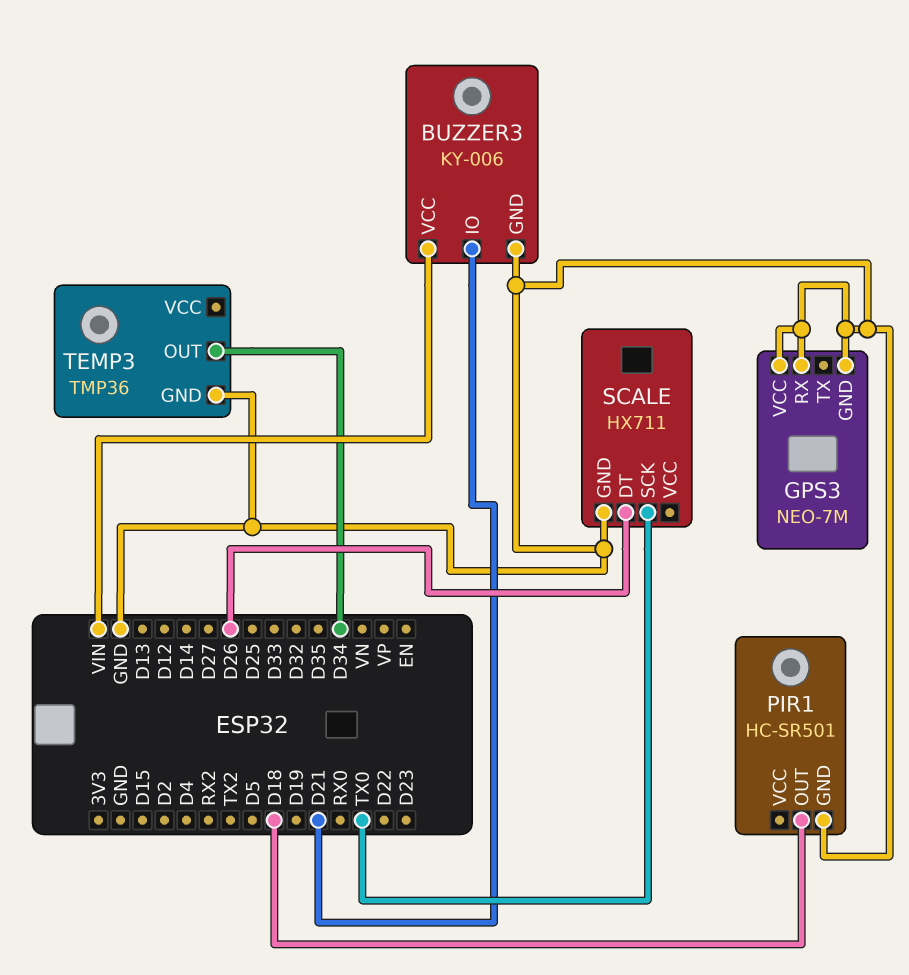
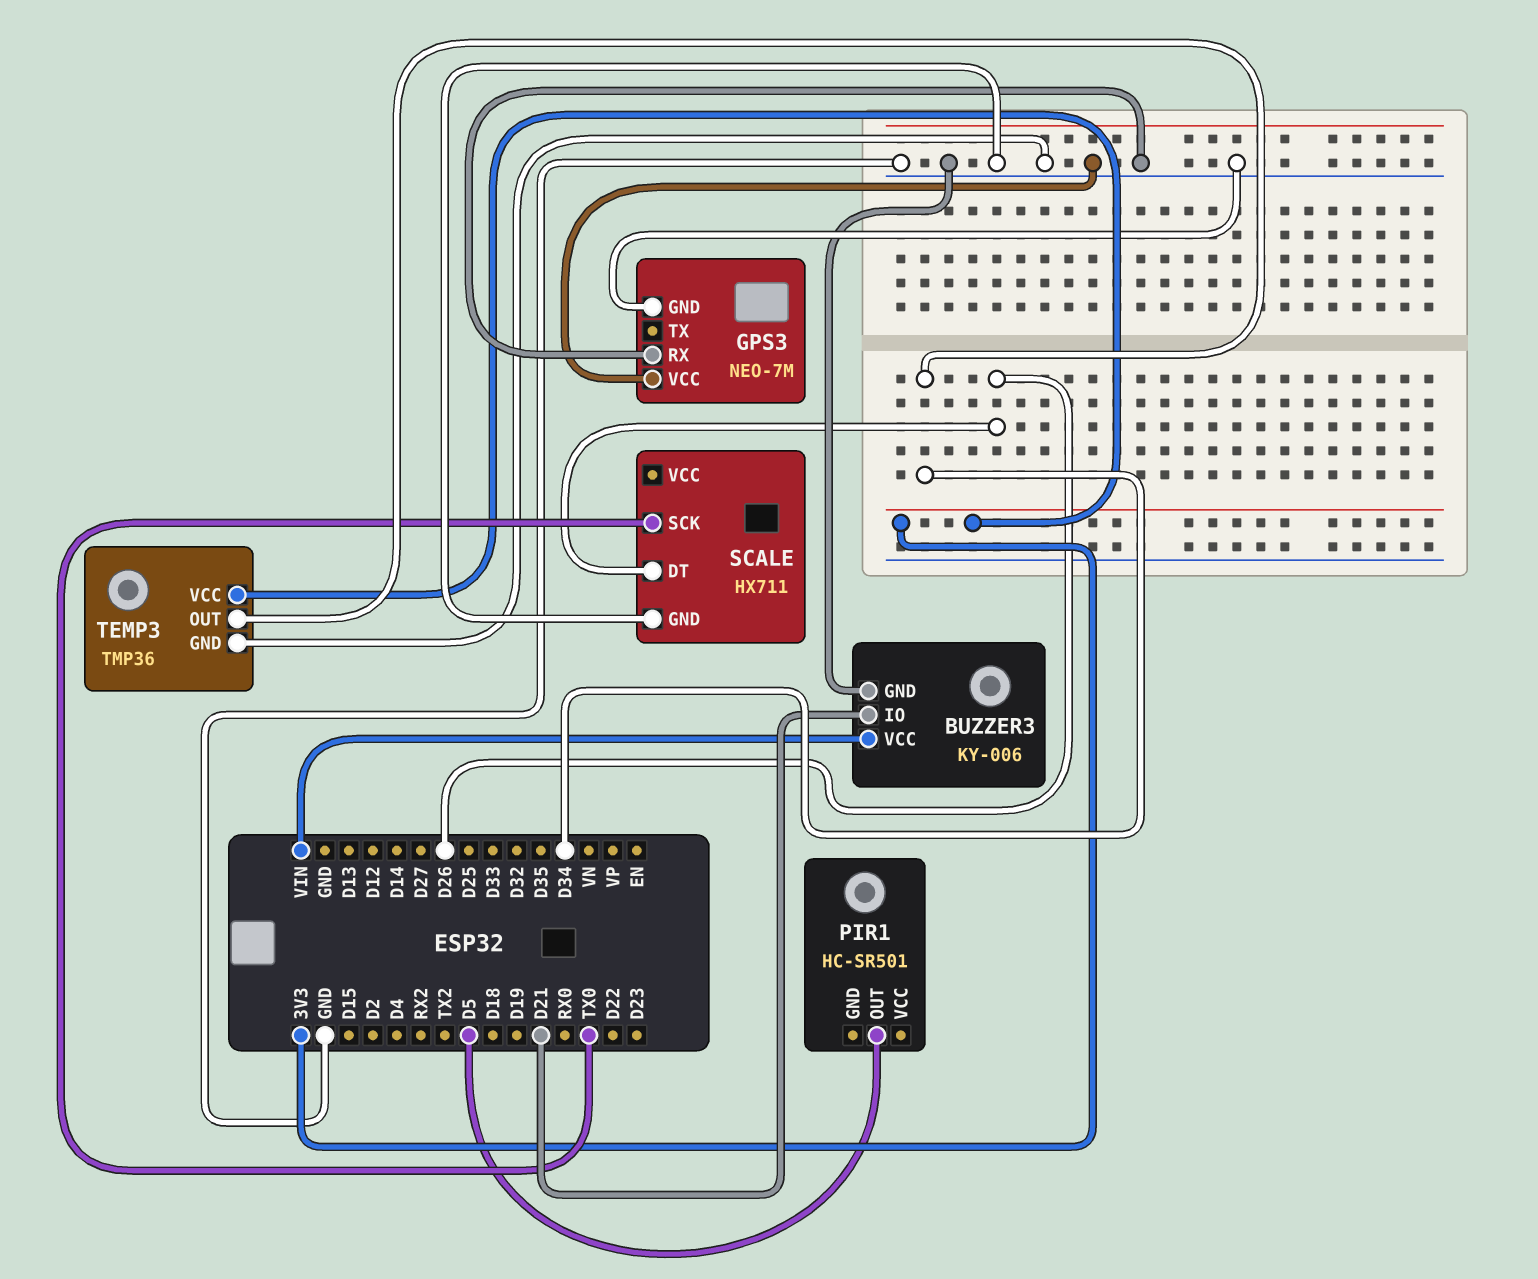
PIR1 pin GND: GND -> none
PIR1 pin OUT: D18 -> D5
TEMP3 pin VCC: none -> 3V3

